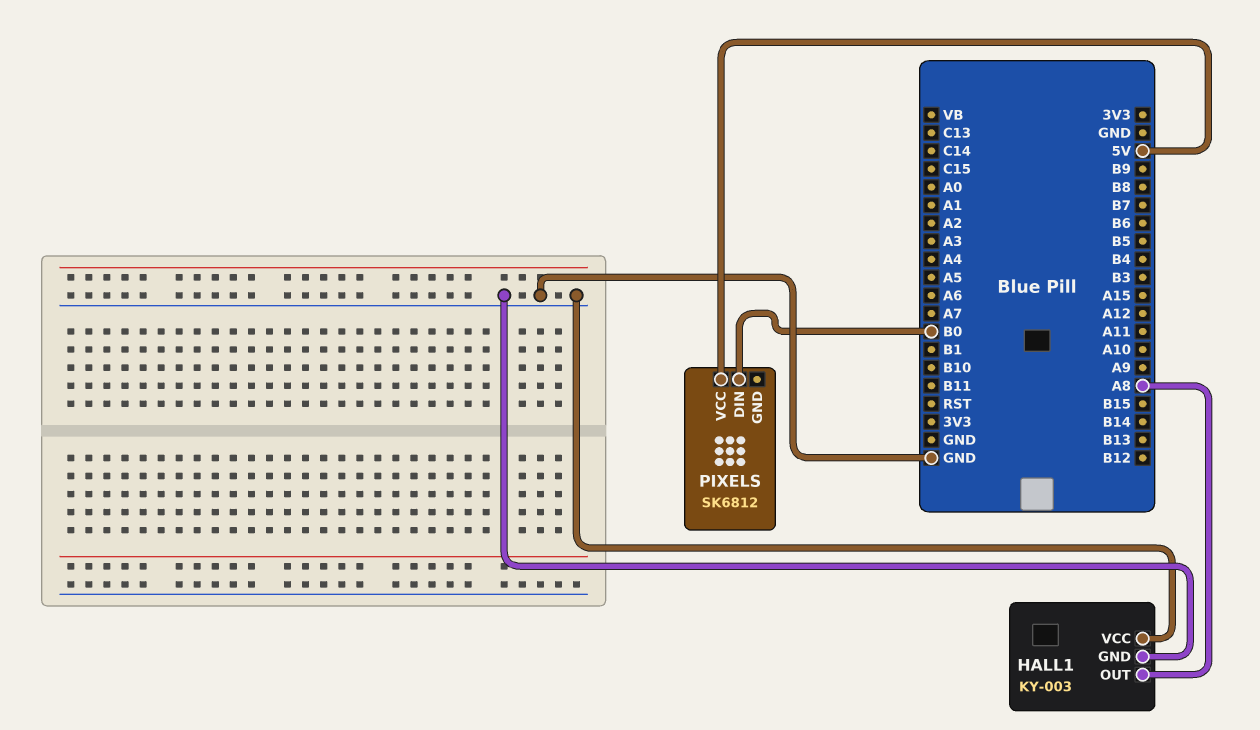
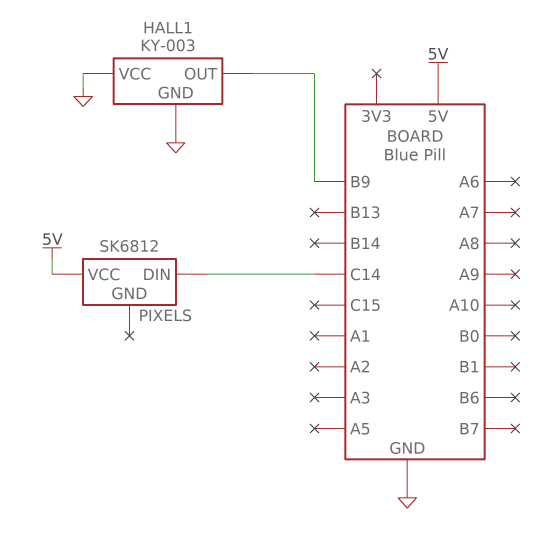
HALL1 pin OUT: A8 -> B9
PIXELS pin DIN: B0 -> C14

